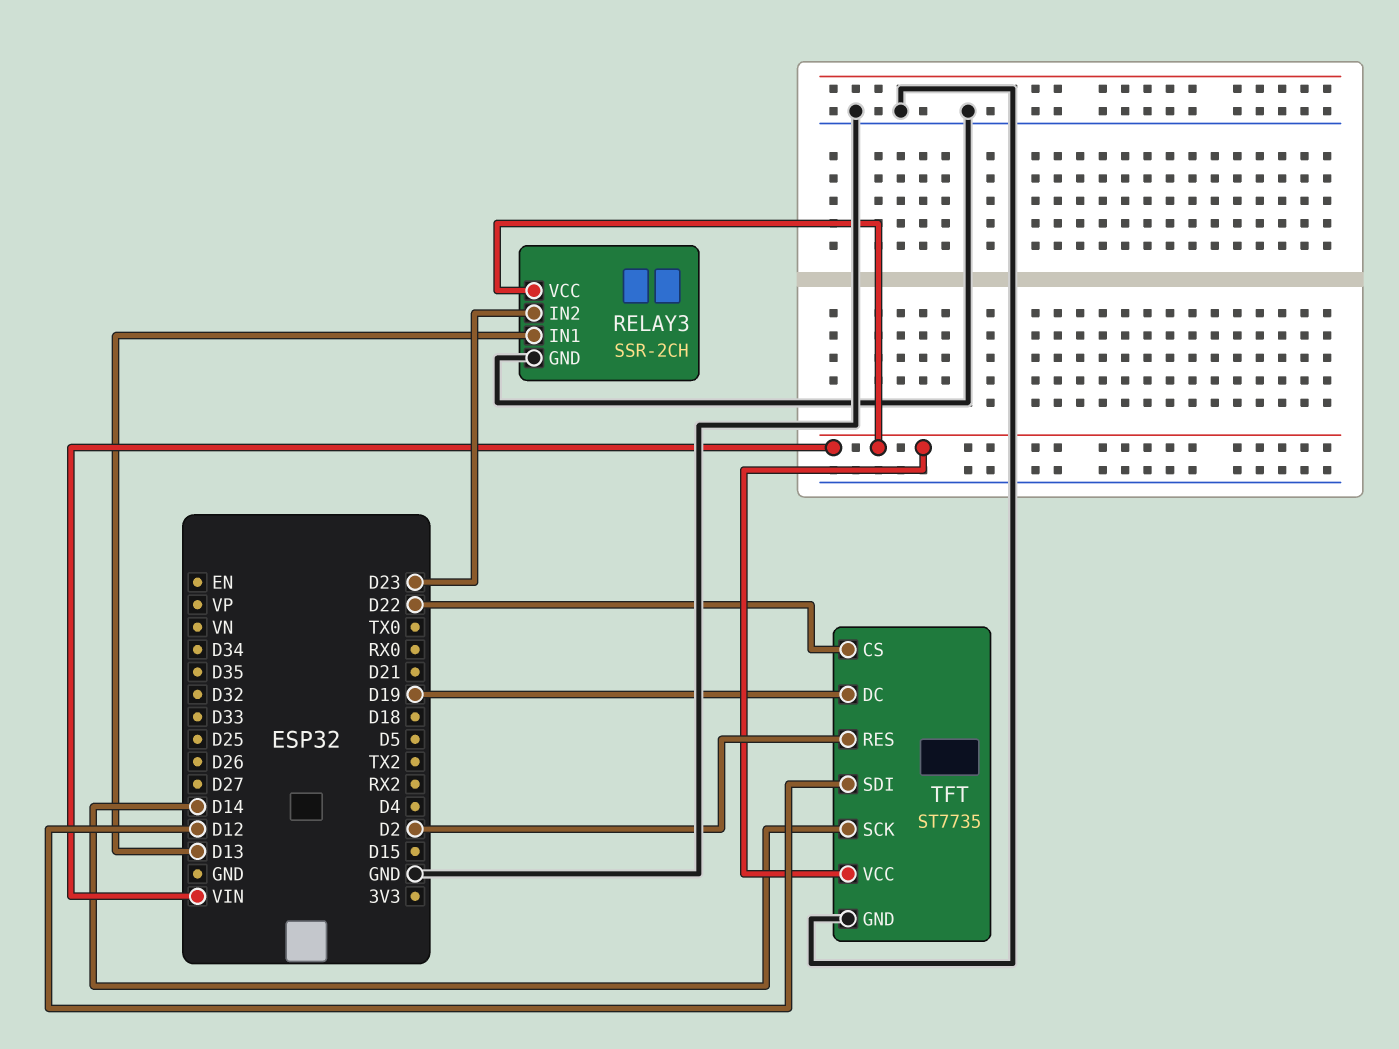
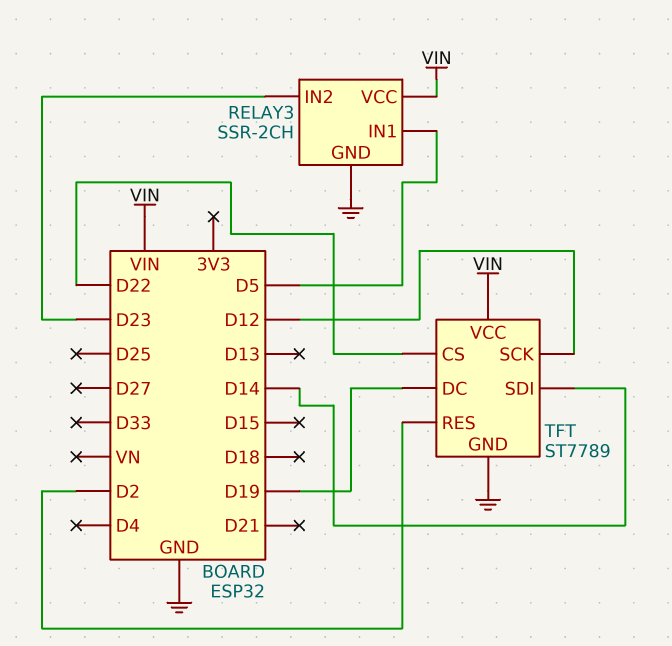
RELAY3 pin IN1: D13 -> D5
TFT: ST7735 -> ST7789
TFT pin SCK: D14 -> D12
TFT pin SDI: D12 -> D14

